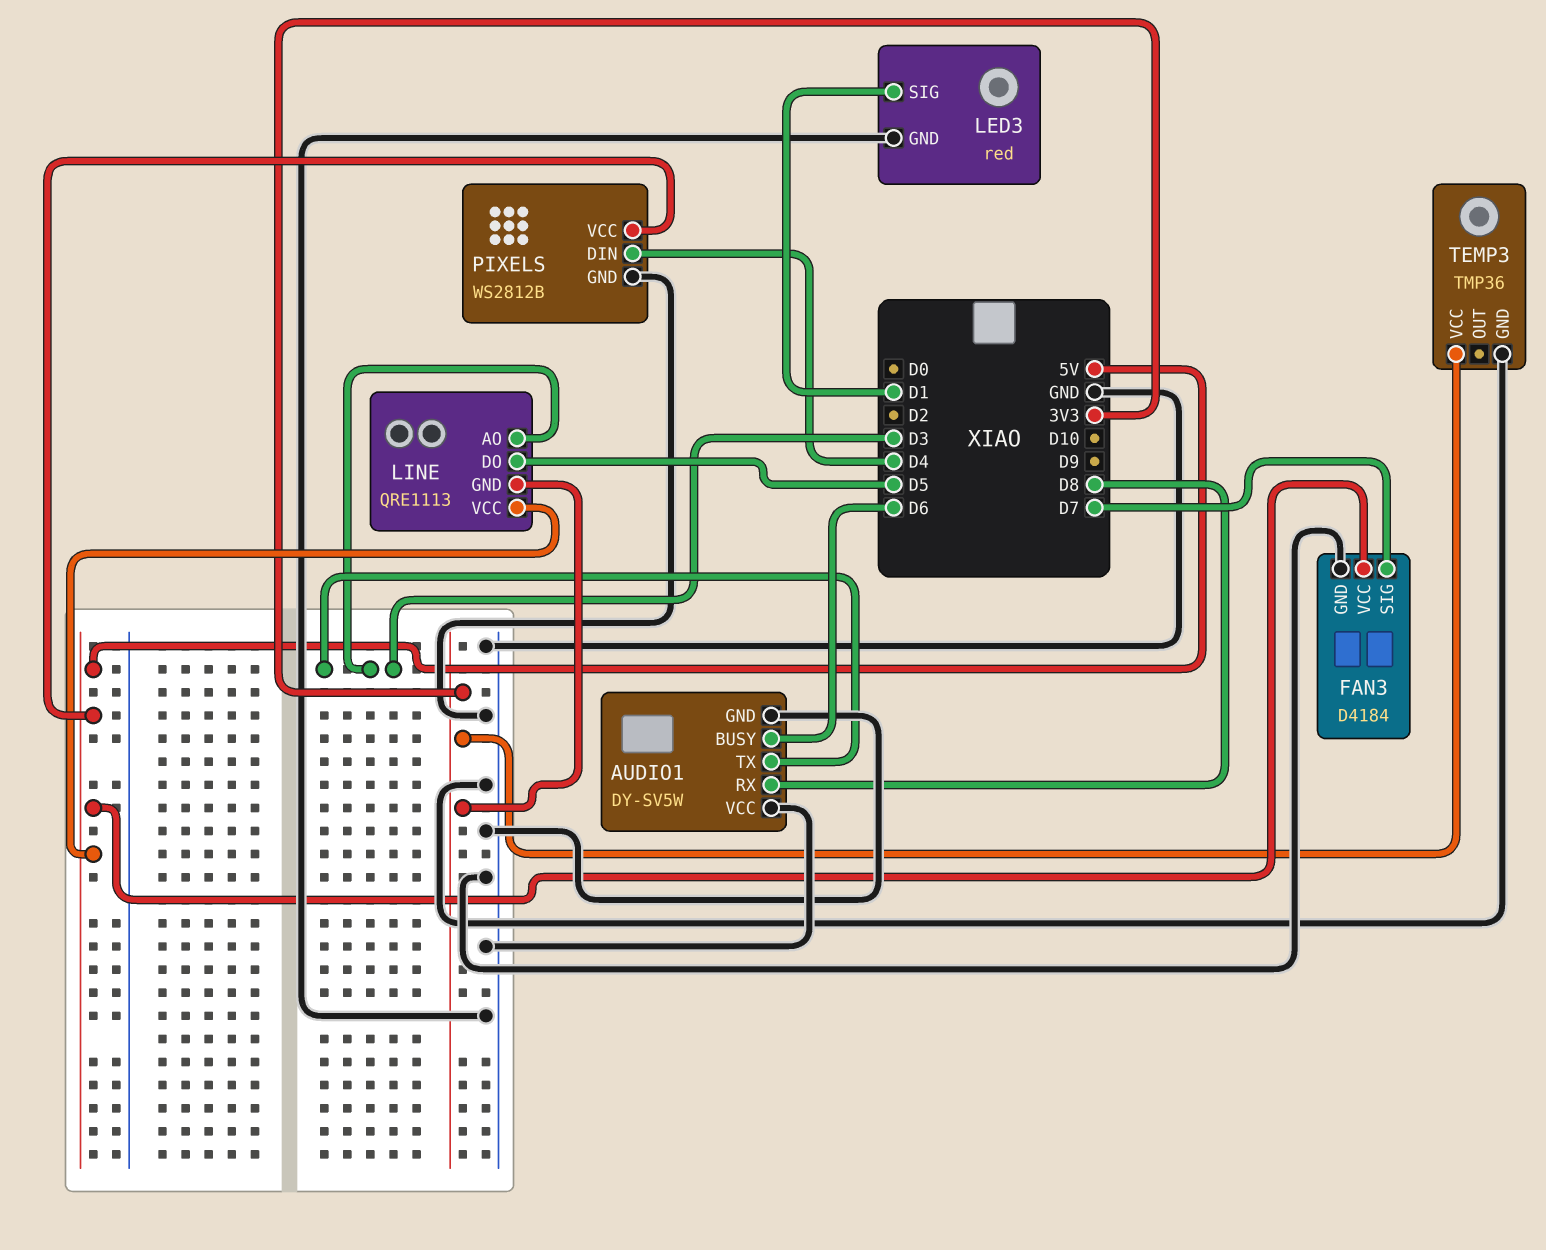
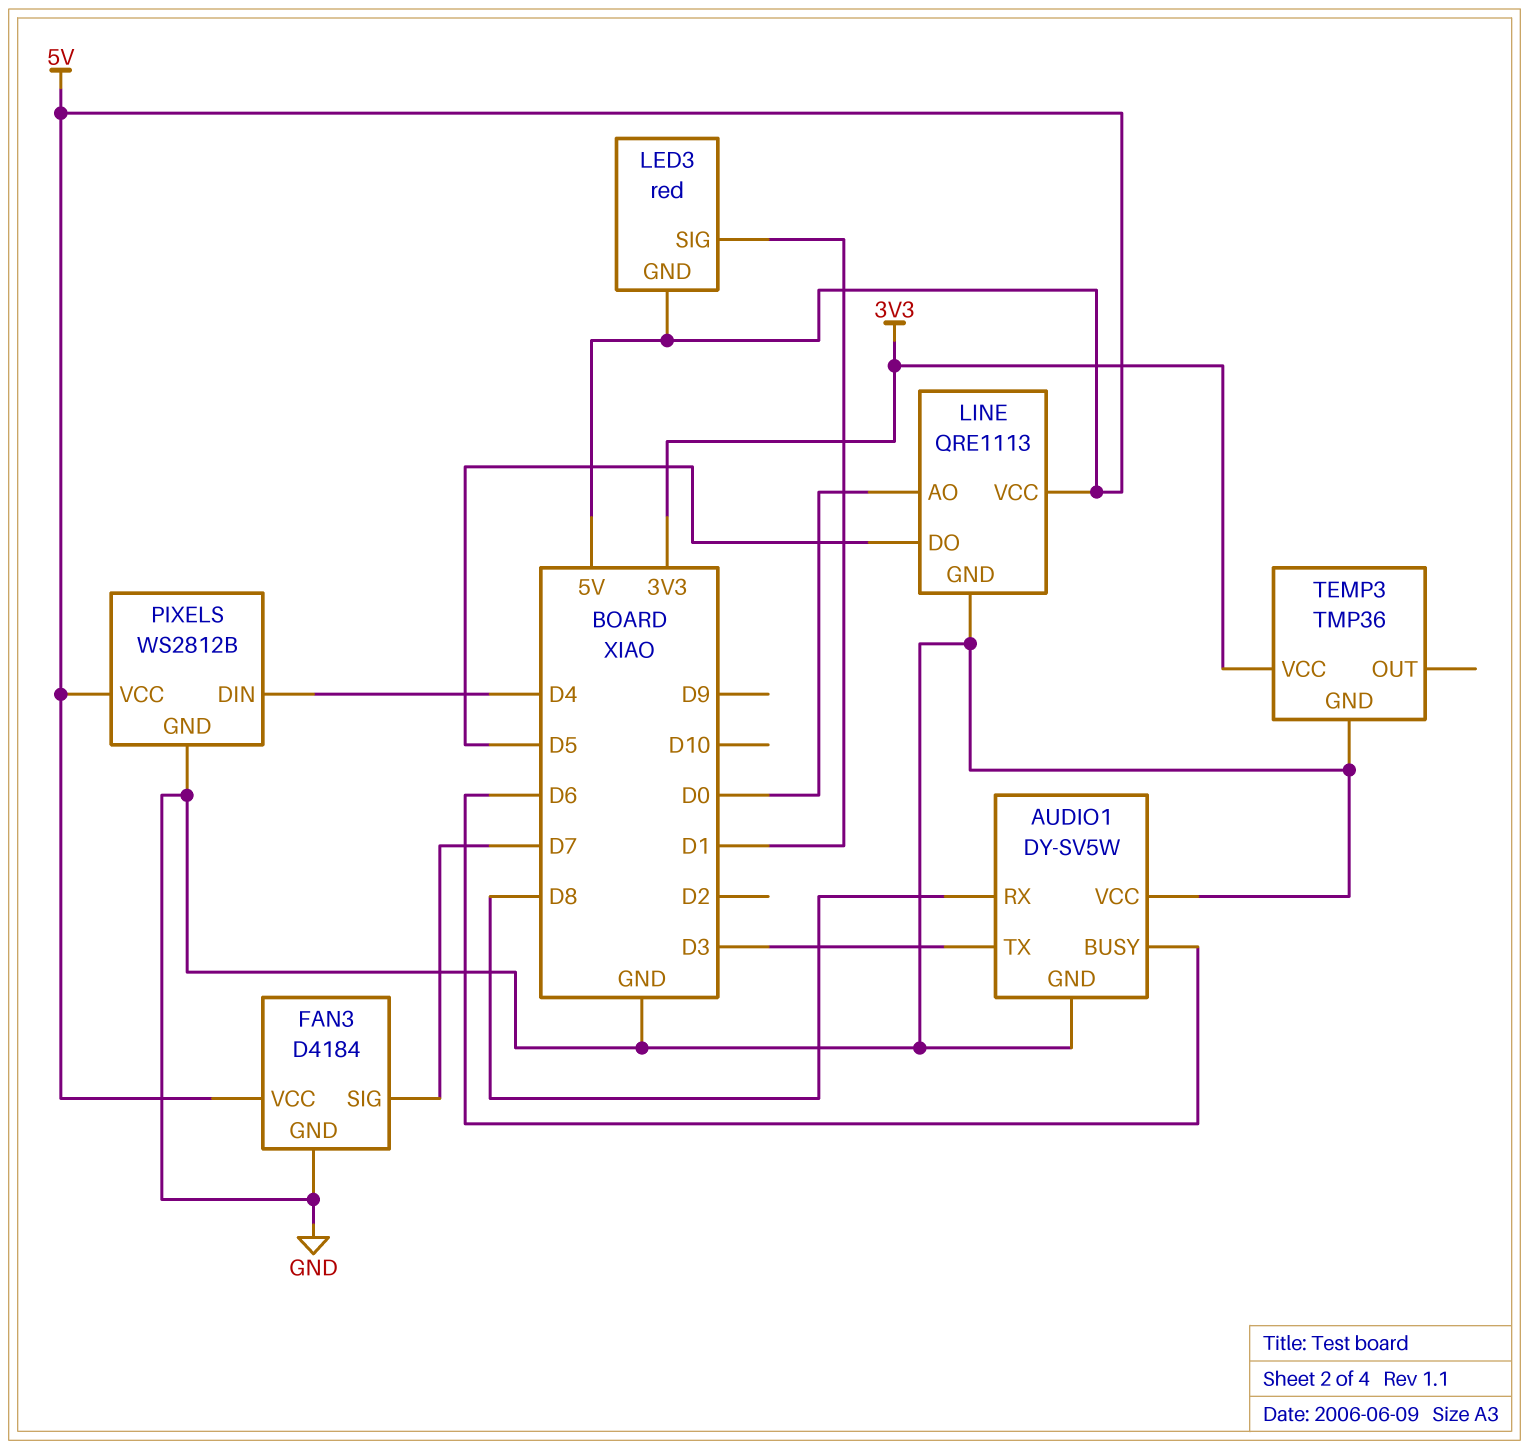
LED3 pin GND: GND -> 5V
LINE pin AO: D3 -> D0
LINE pin GND: 3V3 -> GND

